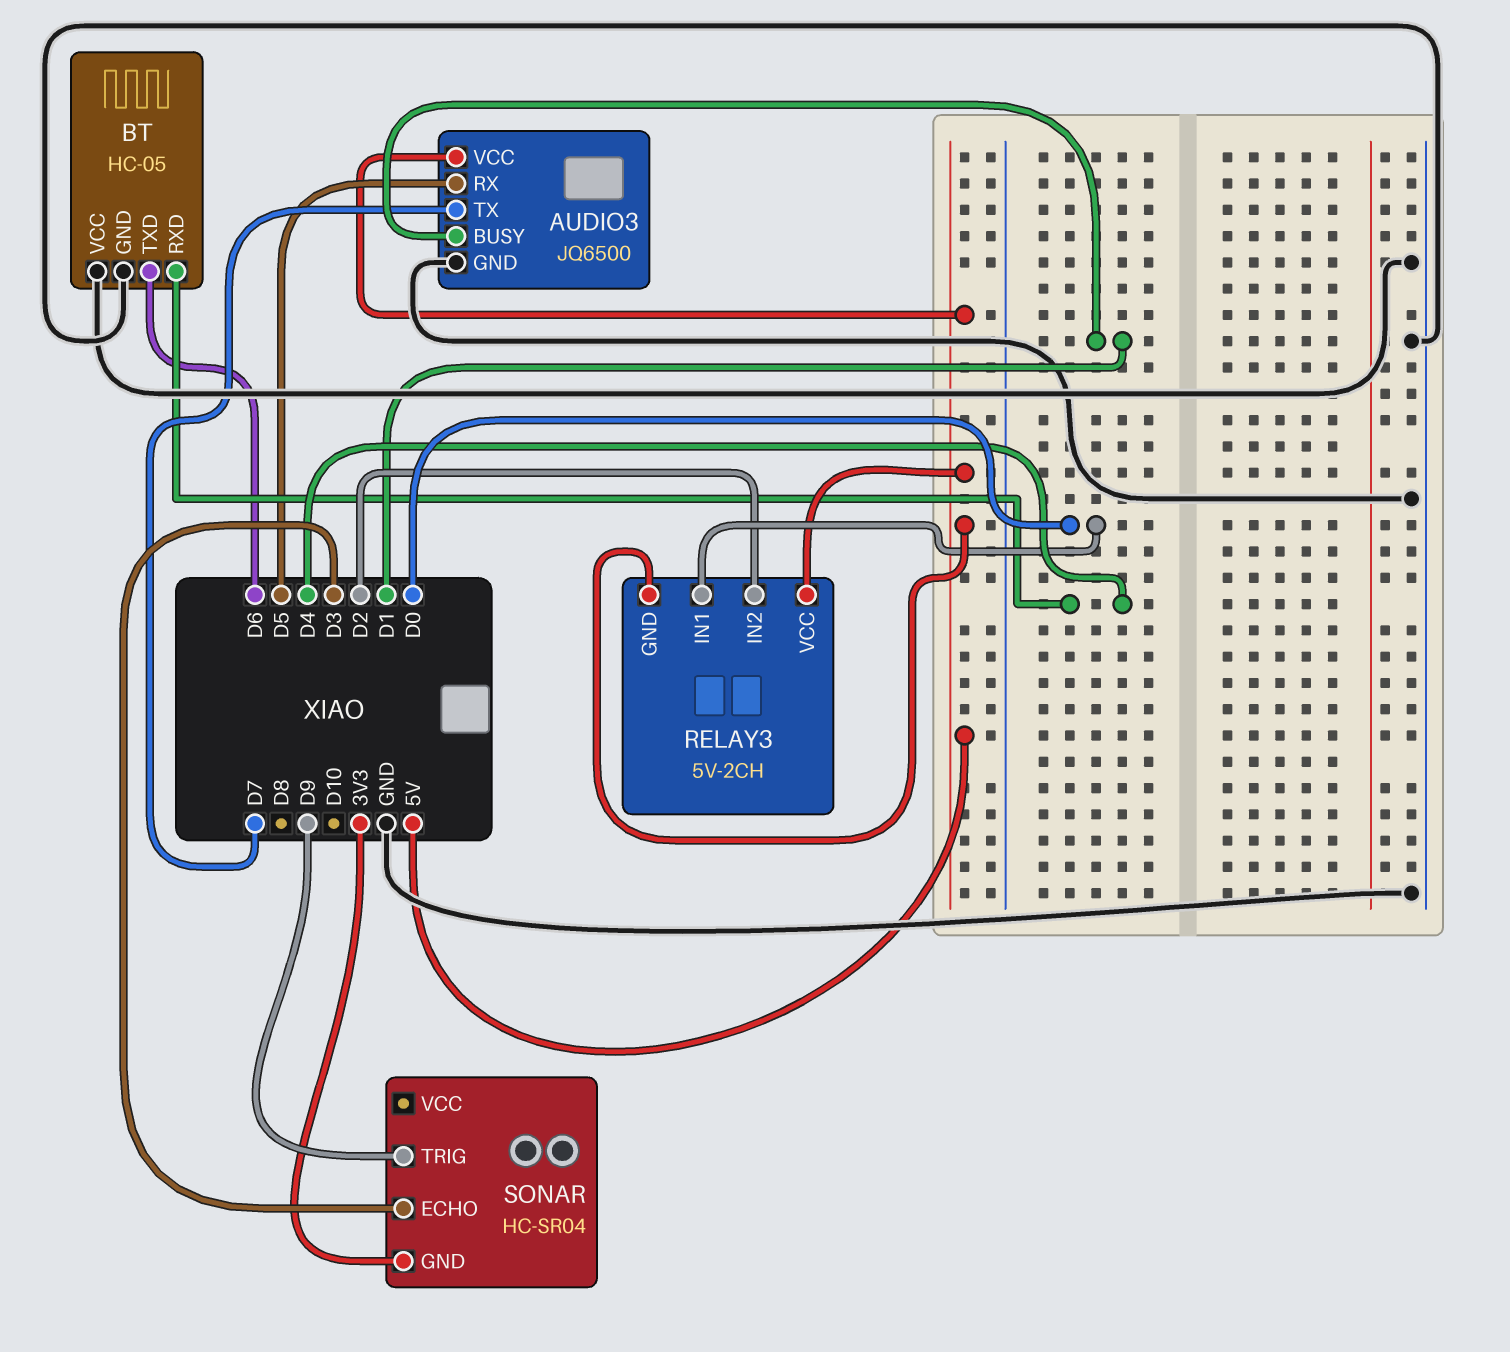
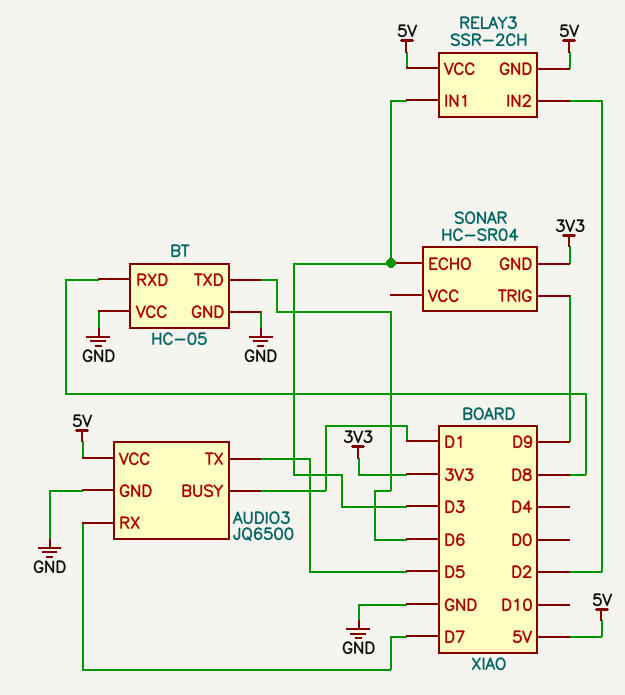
AUDIO3 pin RX: D5 -> D7
AUDIO3 pin TX: D7 -> D5
BT pin RXD: D4 -> D8
RELAY3: 5V-2CH -> SSR-2CH
RELAY3 pin IN1: D0 -> D3

